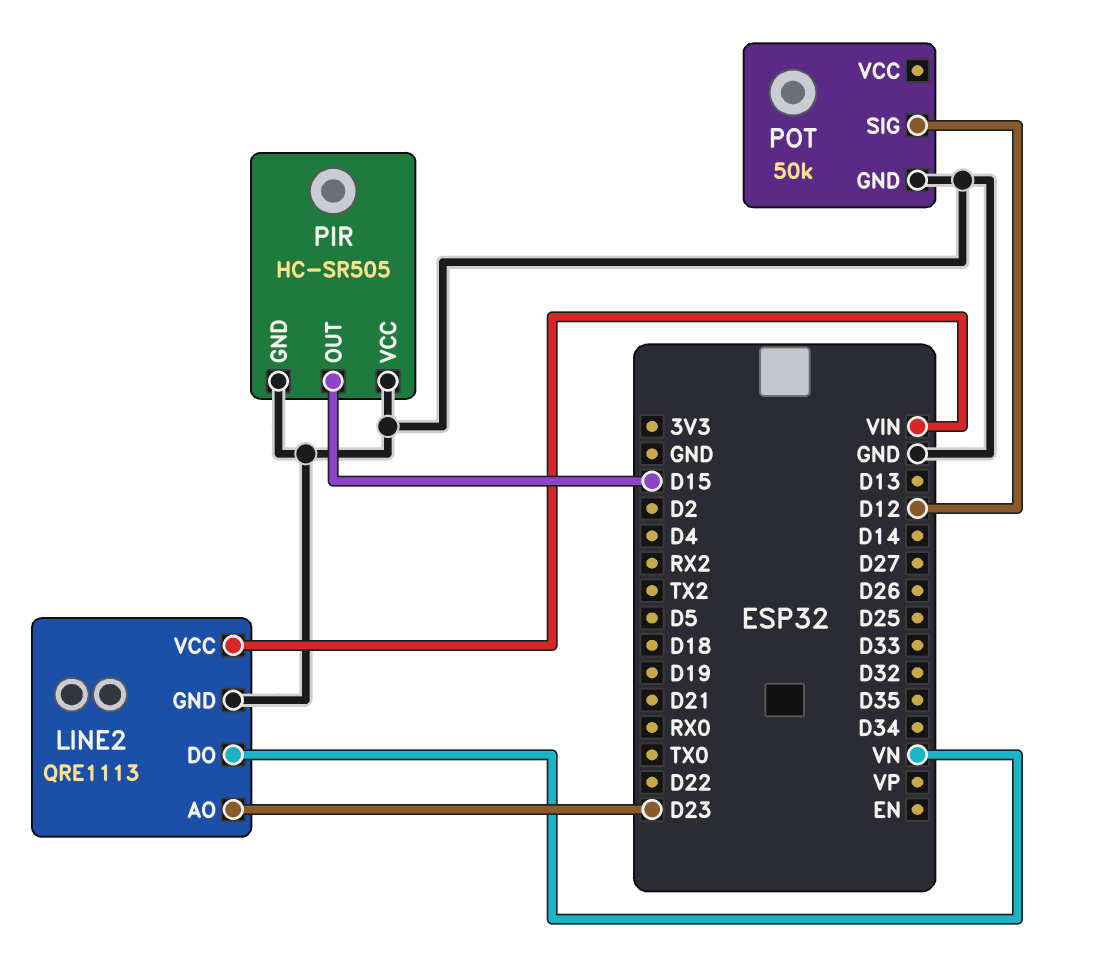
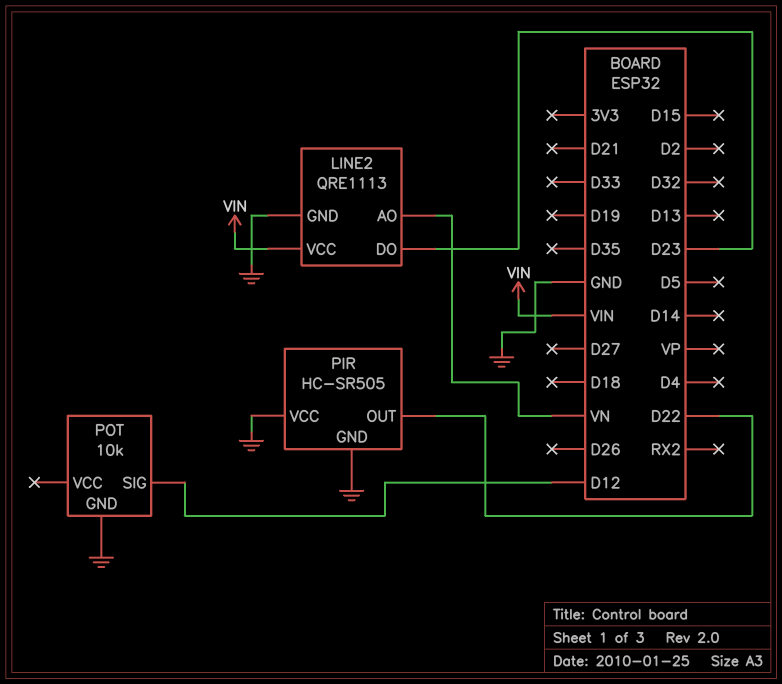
LINE2 pin AO: D23 -> VN
LINE2 pin DO: VN -> D23
PIR pin OUT: D15 -> D22
POT: 50k -> 10k

